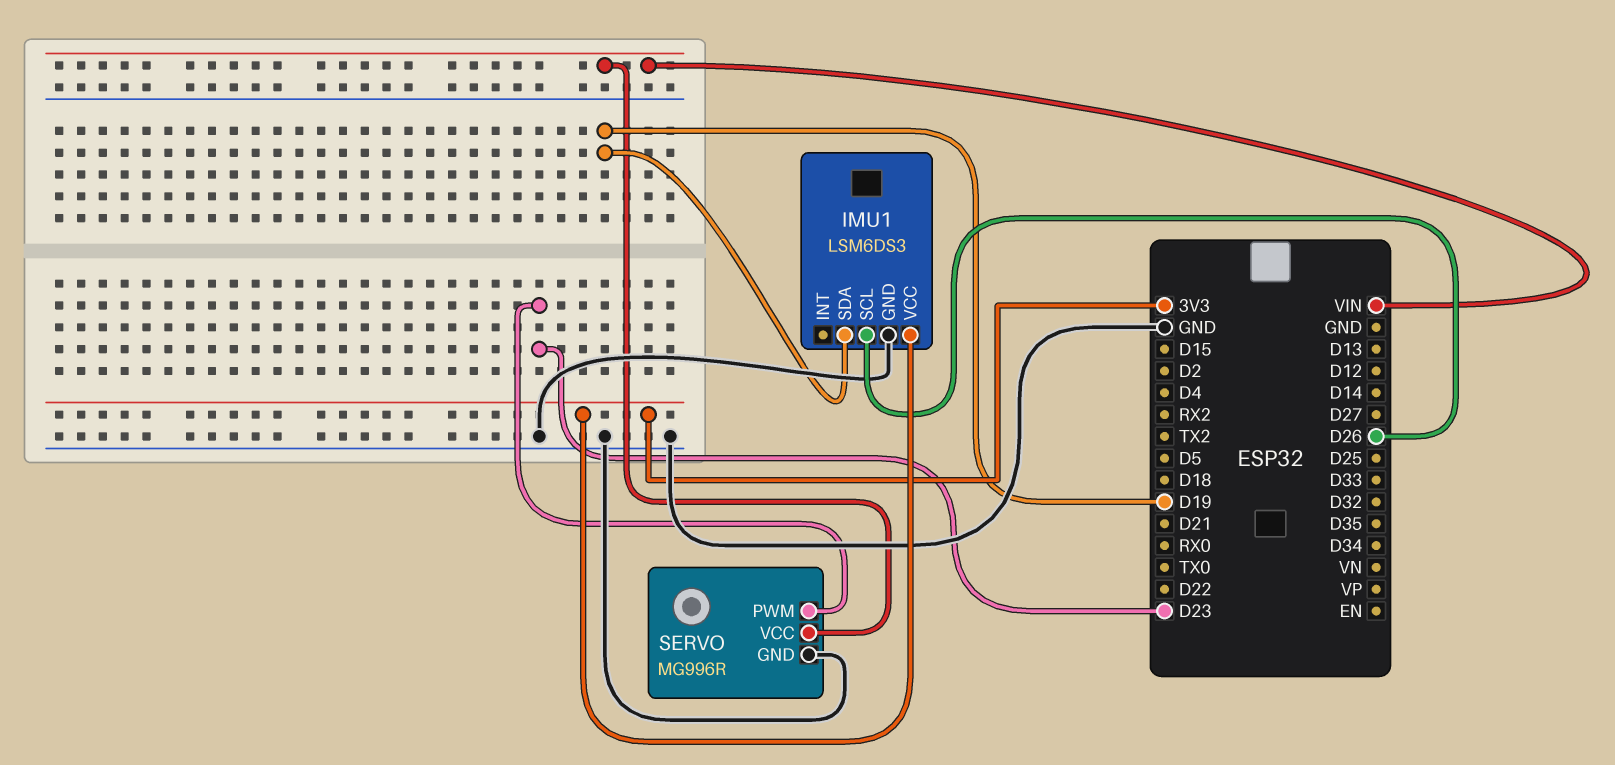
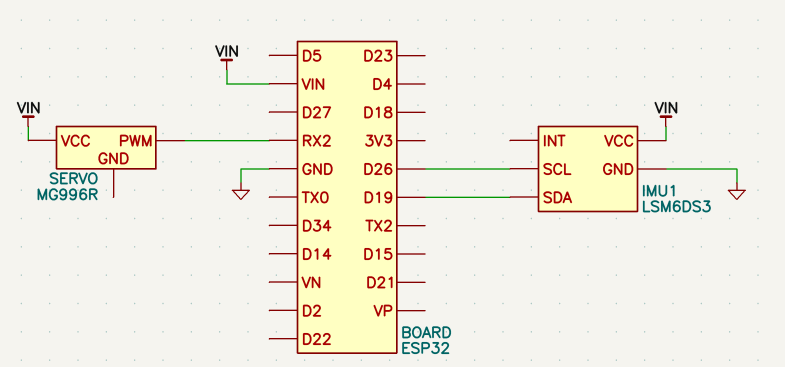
IMU1 pin VCC: 3V3 -> VIN
SERVO pin GND: GND -> none
SERVO pin PWM: D23 -> RX2

